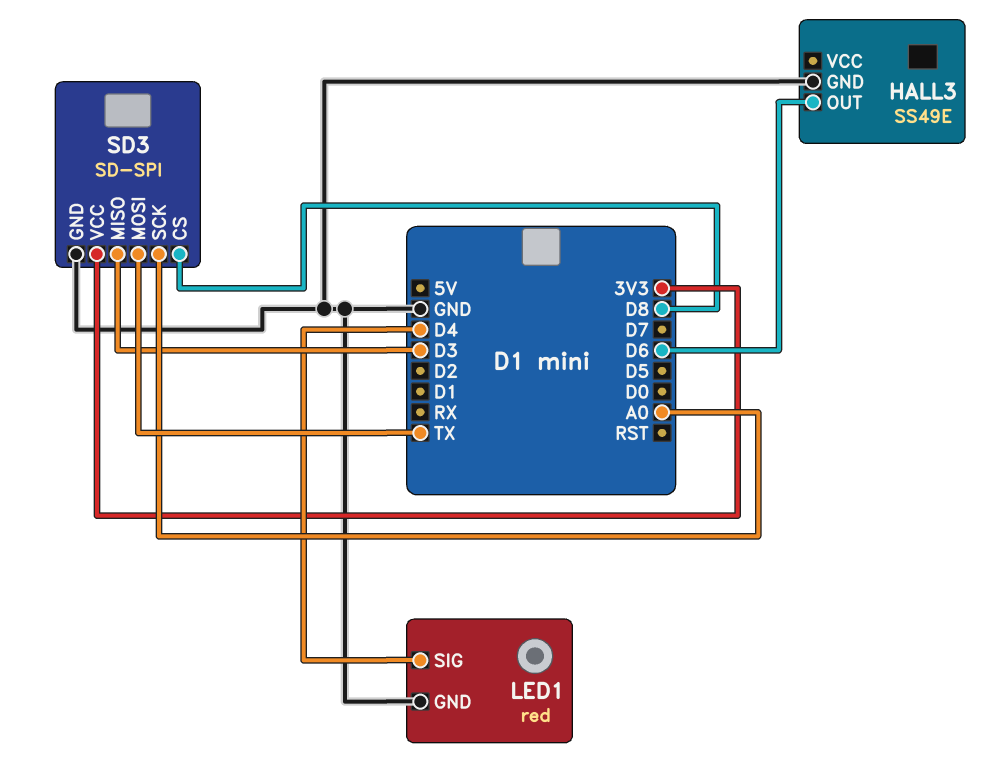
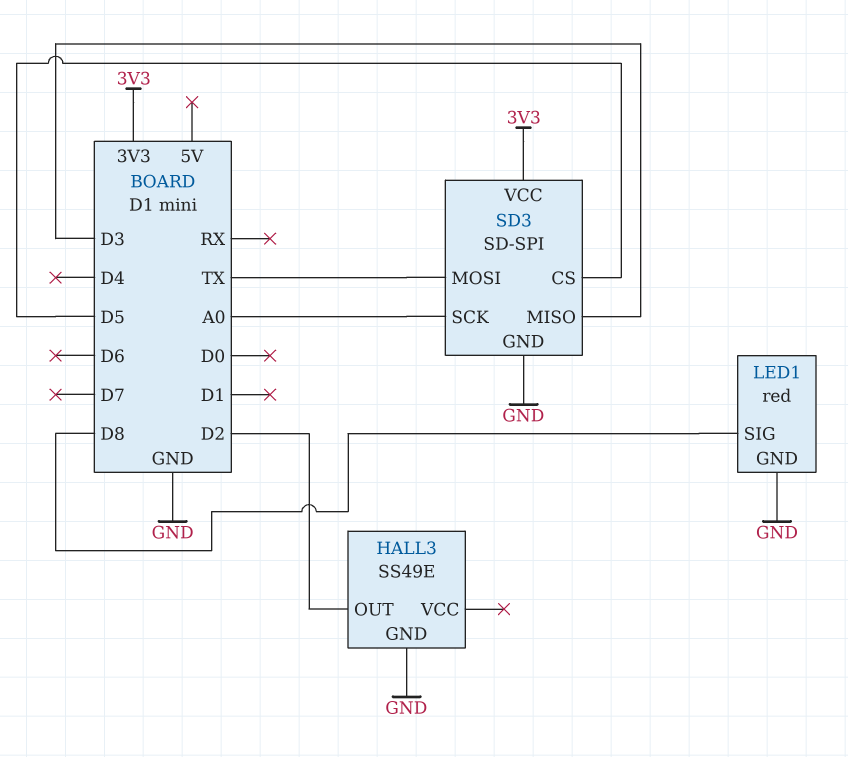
HALL3 pin OUT: D6 -> D2
LED1 pin SIG: D4 -> D8
SD3 pin CS: D8 -> D5

